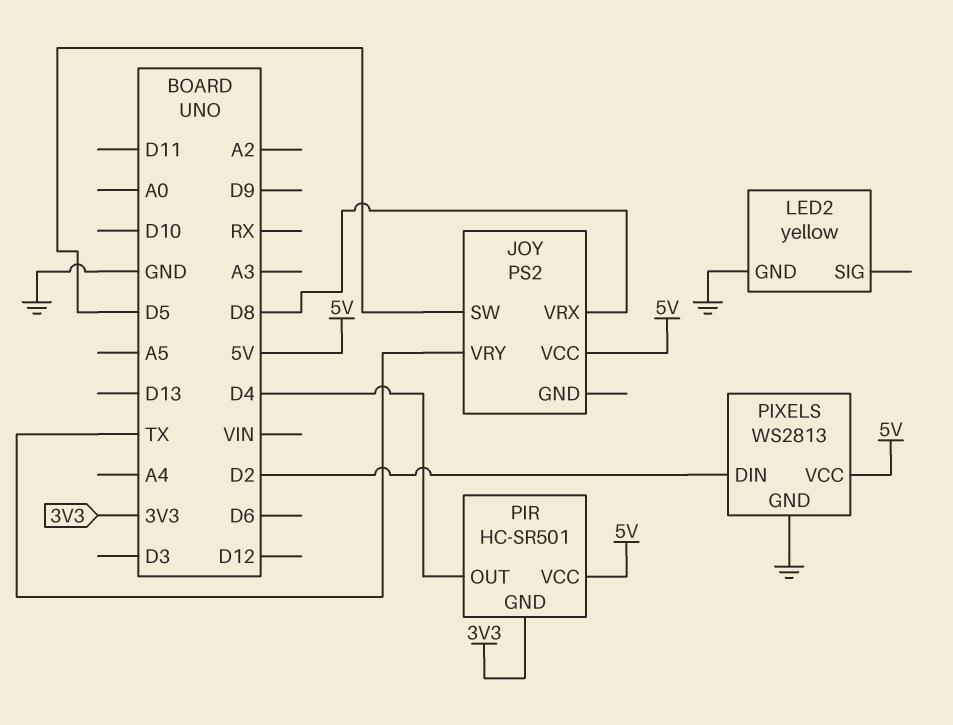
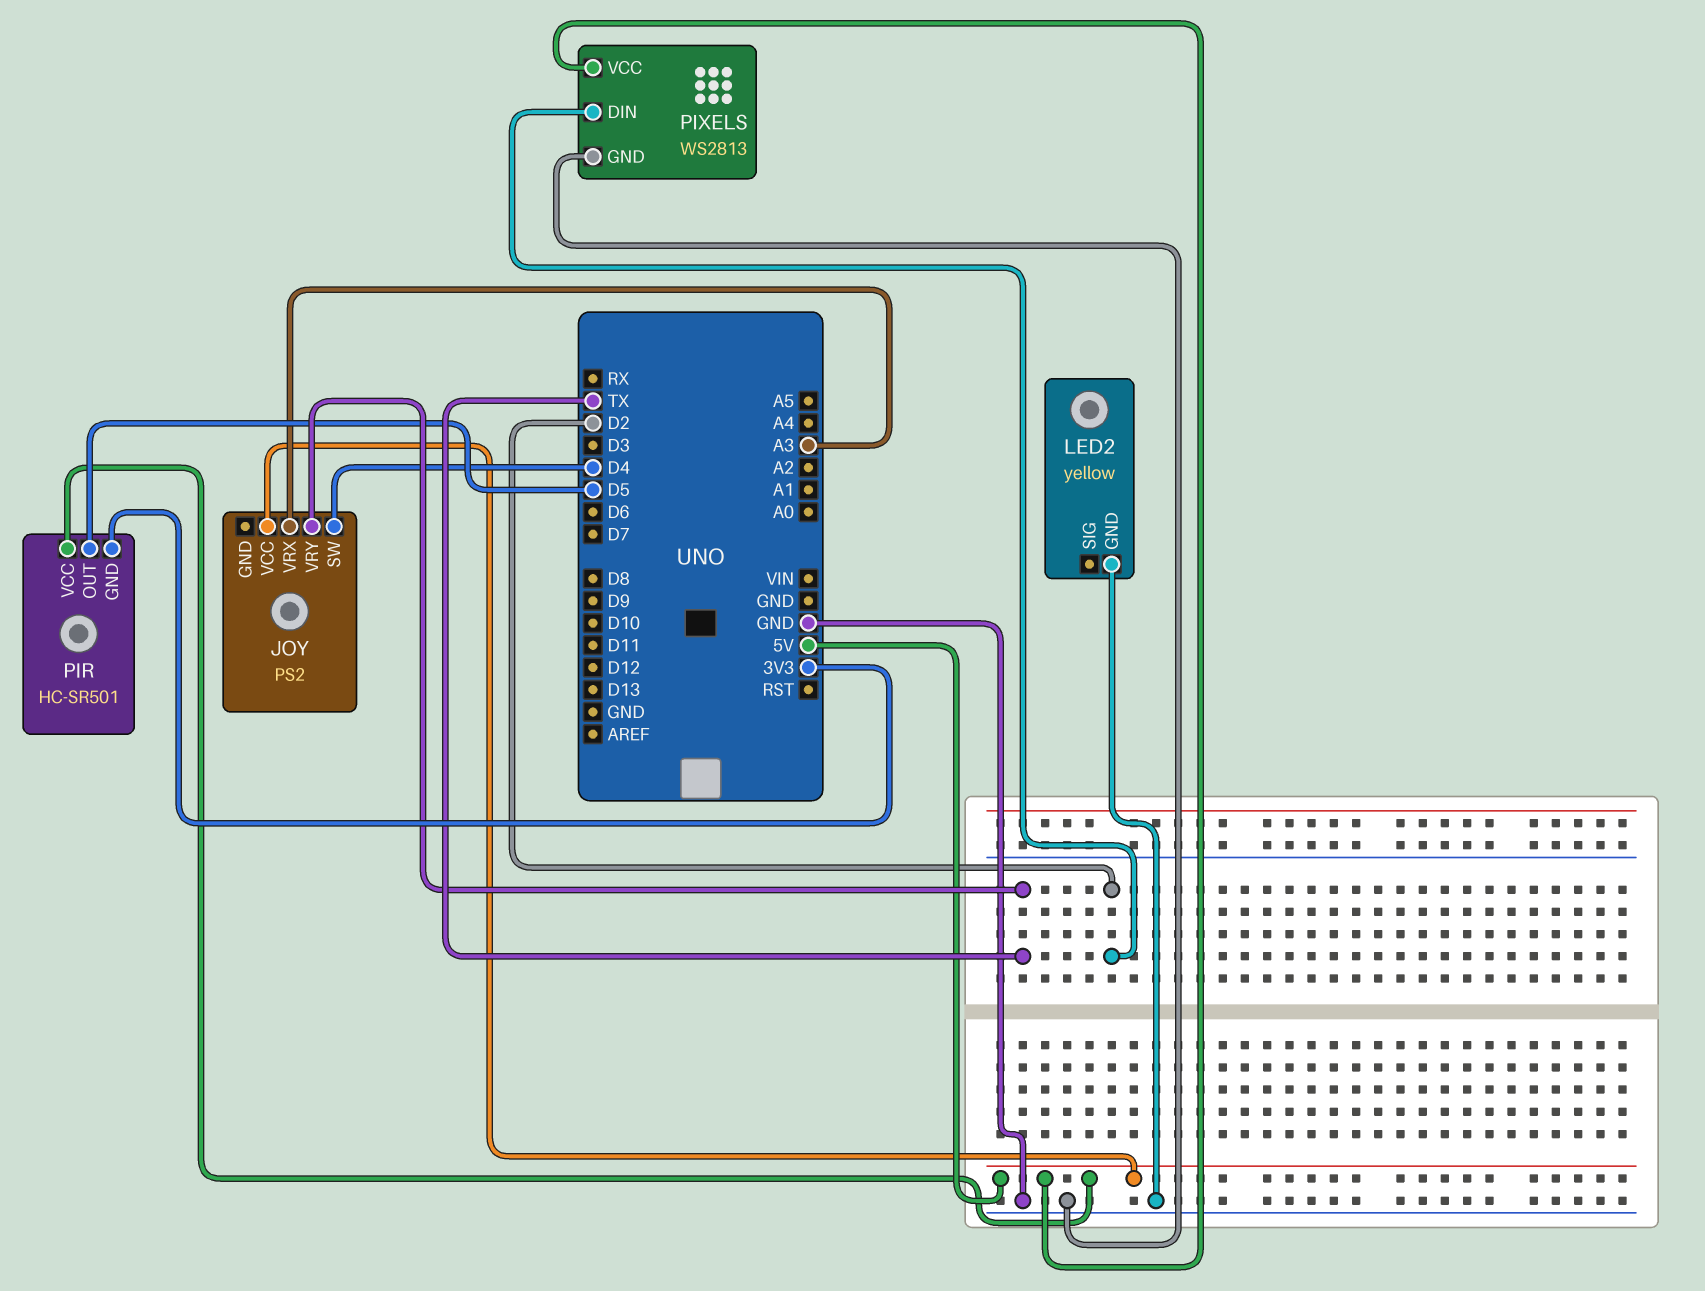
JOY pin SW: D5 -> D4
JOY pin VRX: D8 -> A3
PIR pin OUT: D4 -> D5

